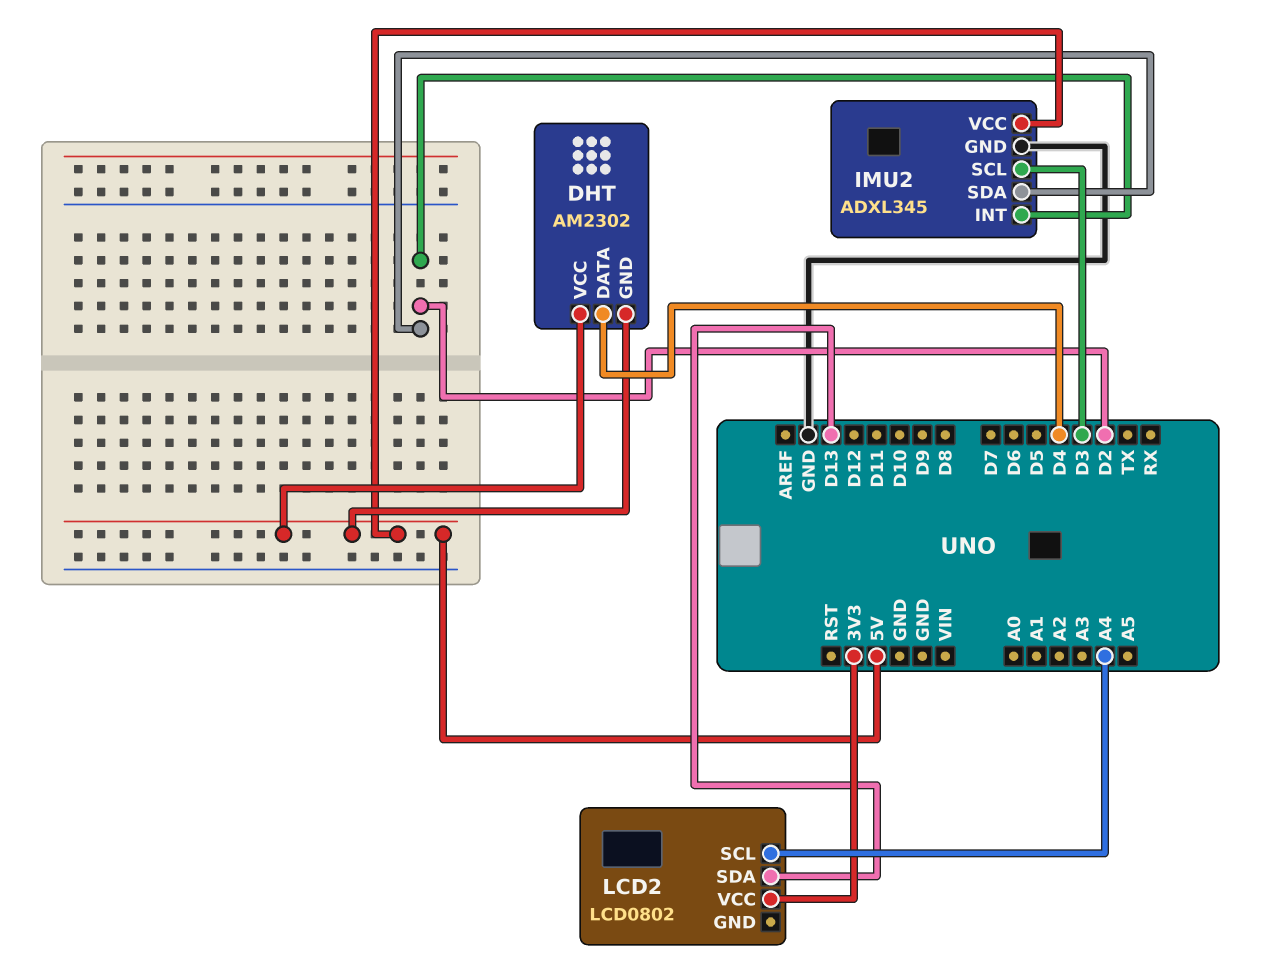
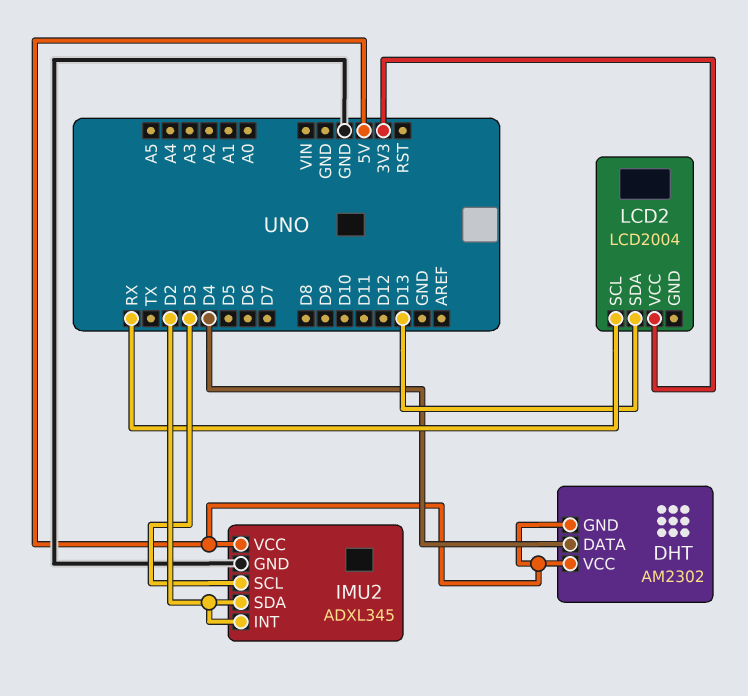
LCD2: LCD0802 -> LCD2004
LCD2 pin SCL: A4 -> RX

